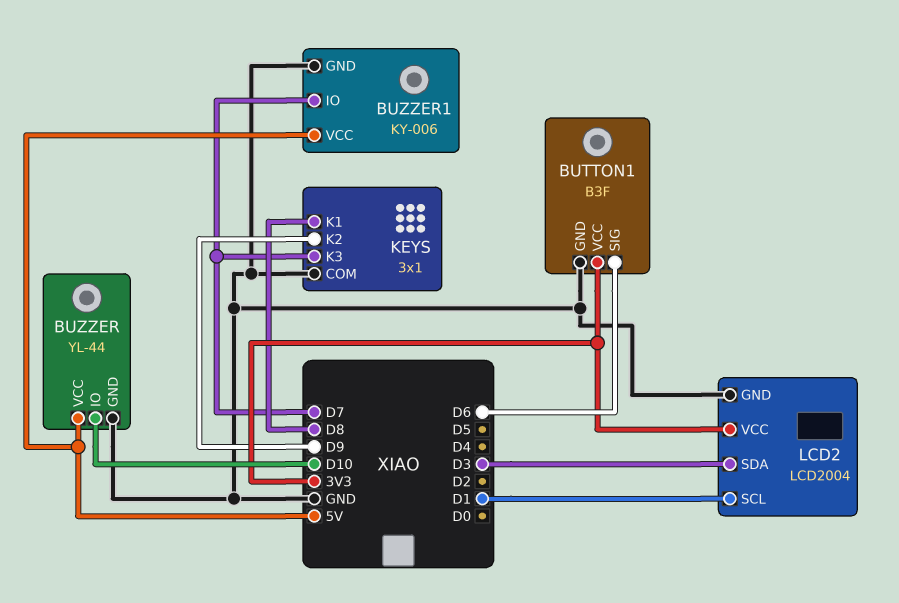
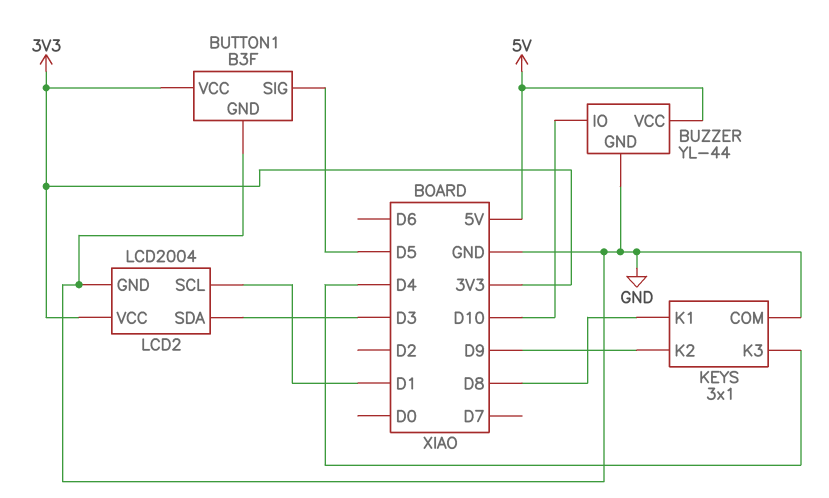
BUTTON1 pin SIG: D6 -> D5
BUZZER1: KY-006 -> none
BUZZER1 pin GND: GND -> none
BUZZER1 pin IO: D7 -> none
BUZZER1 pin VCC: 5V -> none
KEYS pin K3: D7 -> D4

